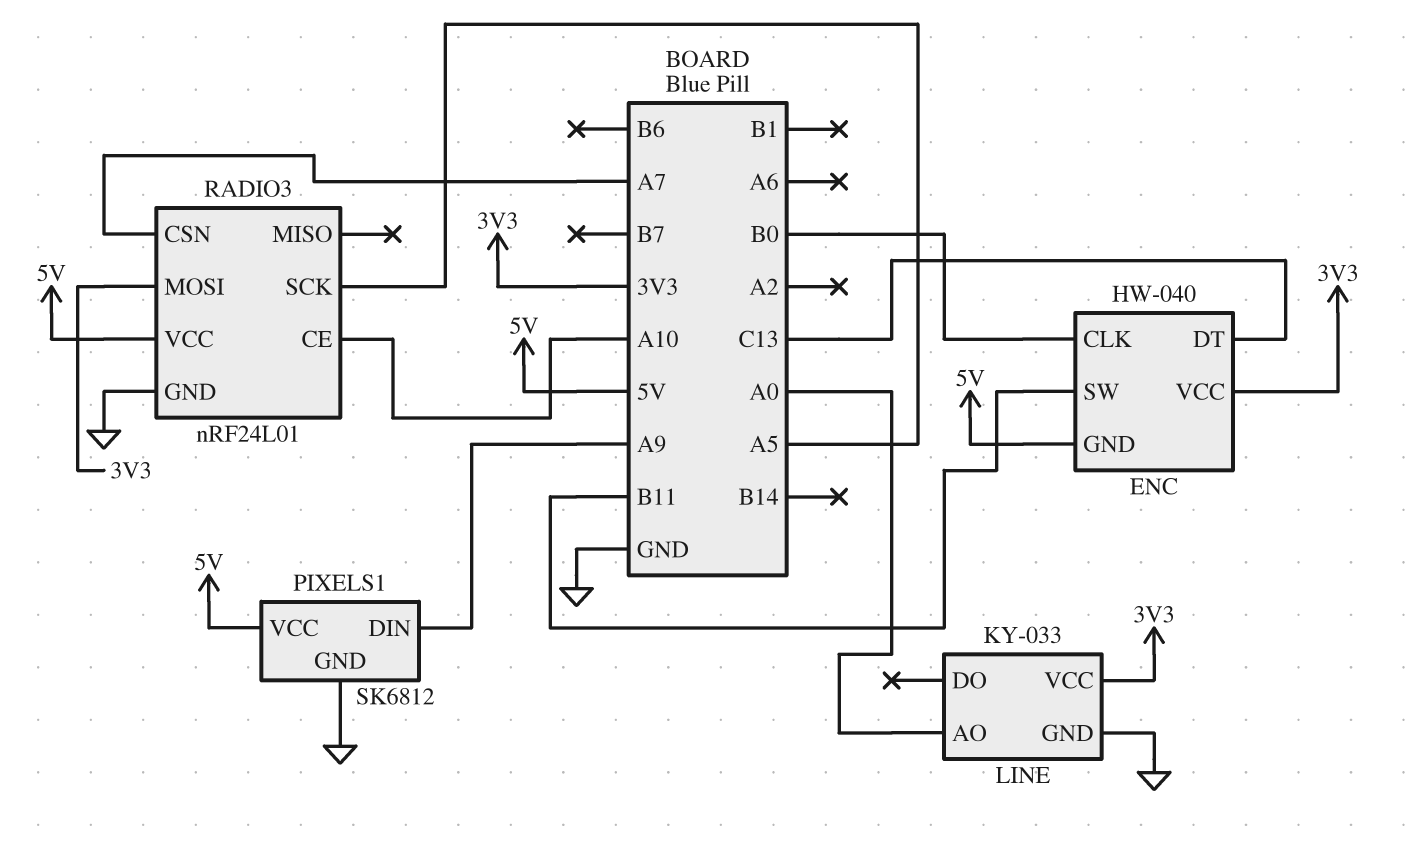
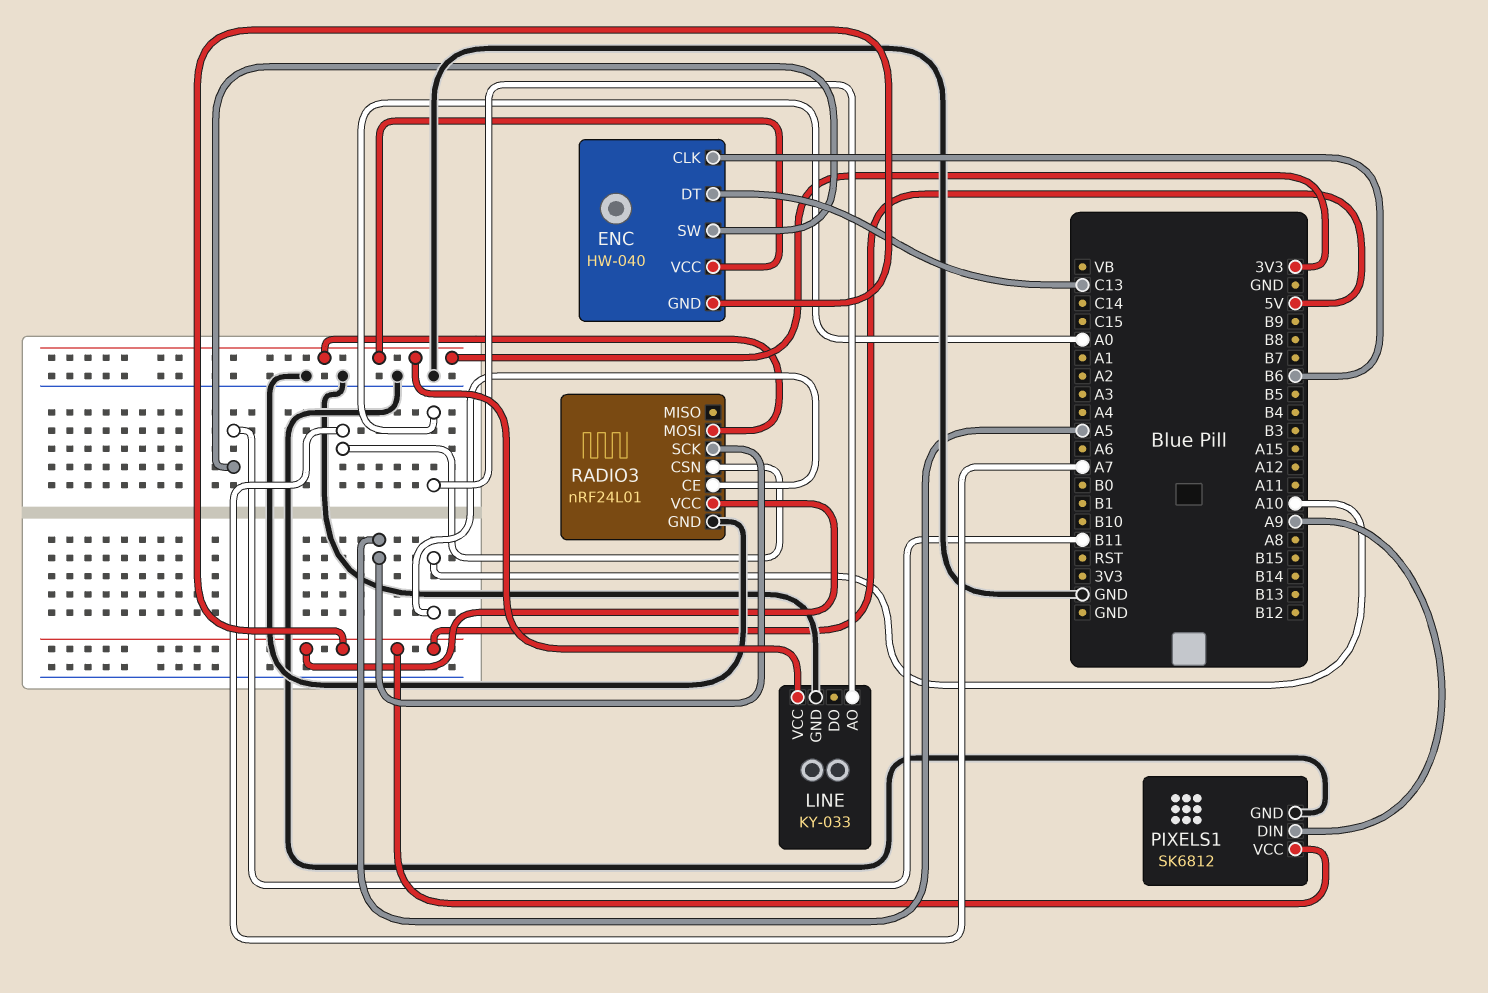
ENC pin CLK: B0 -> B6

